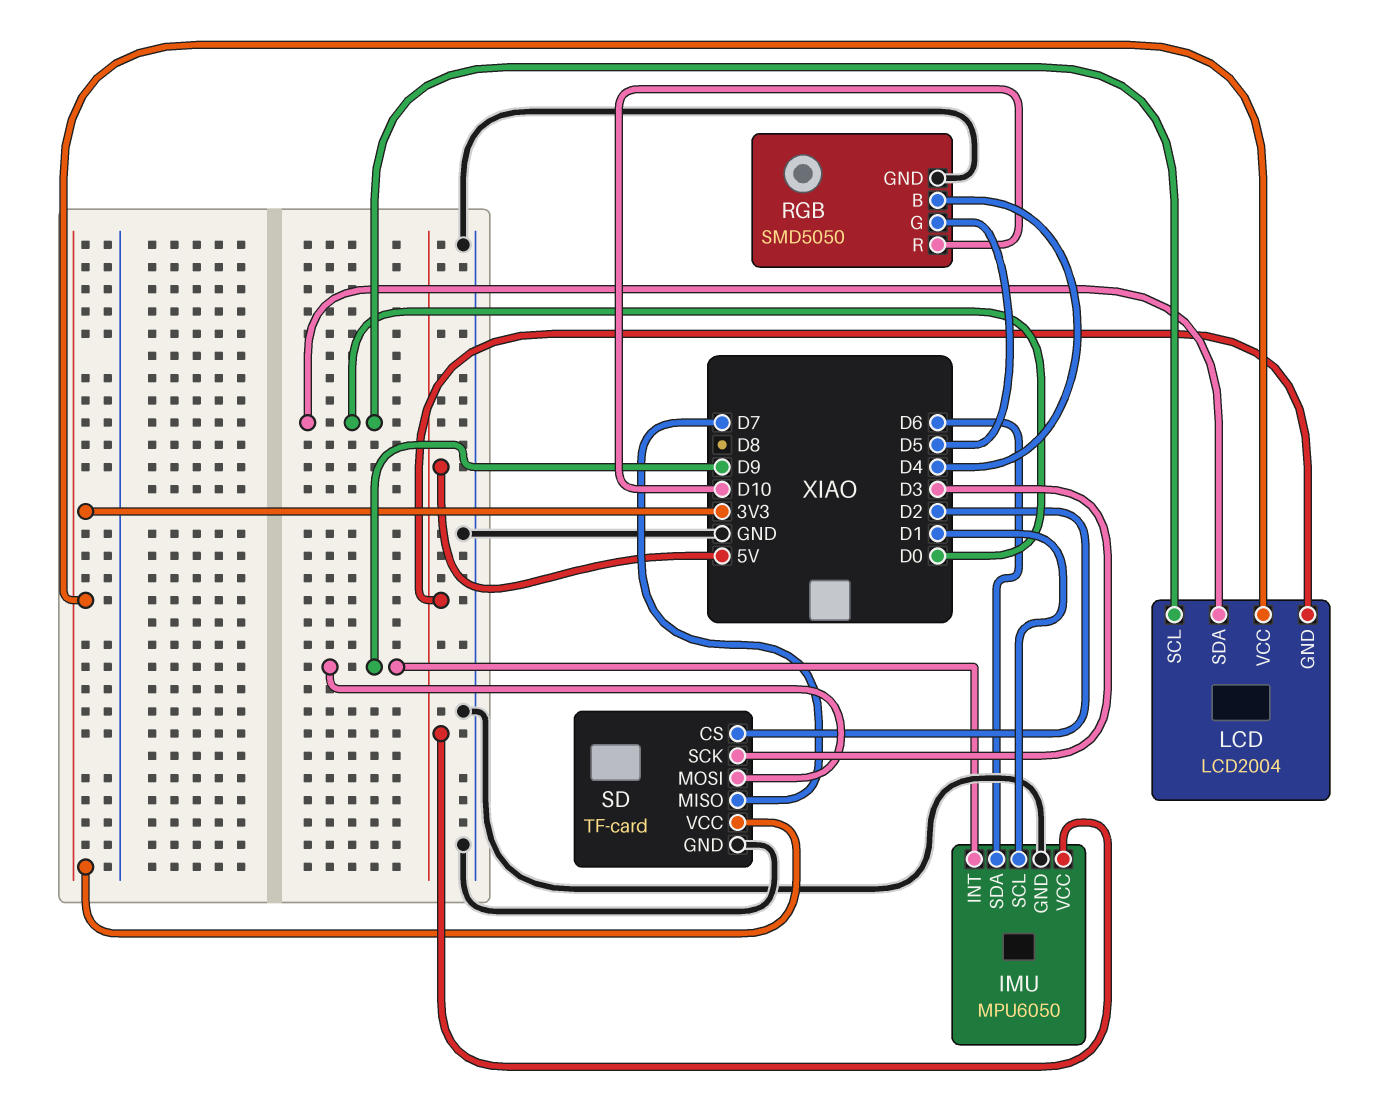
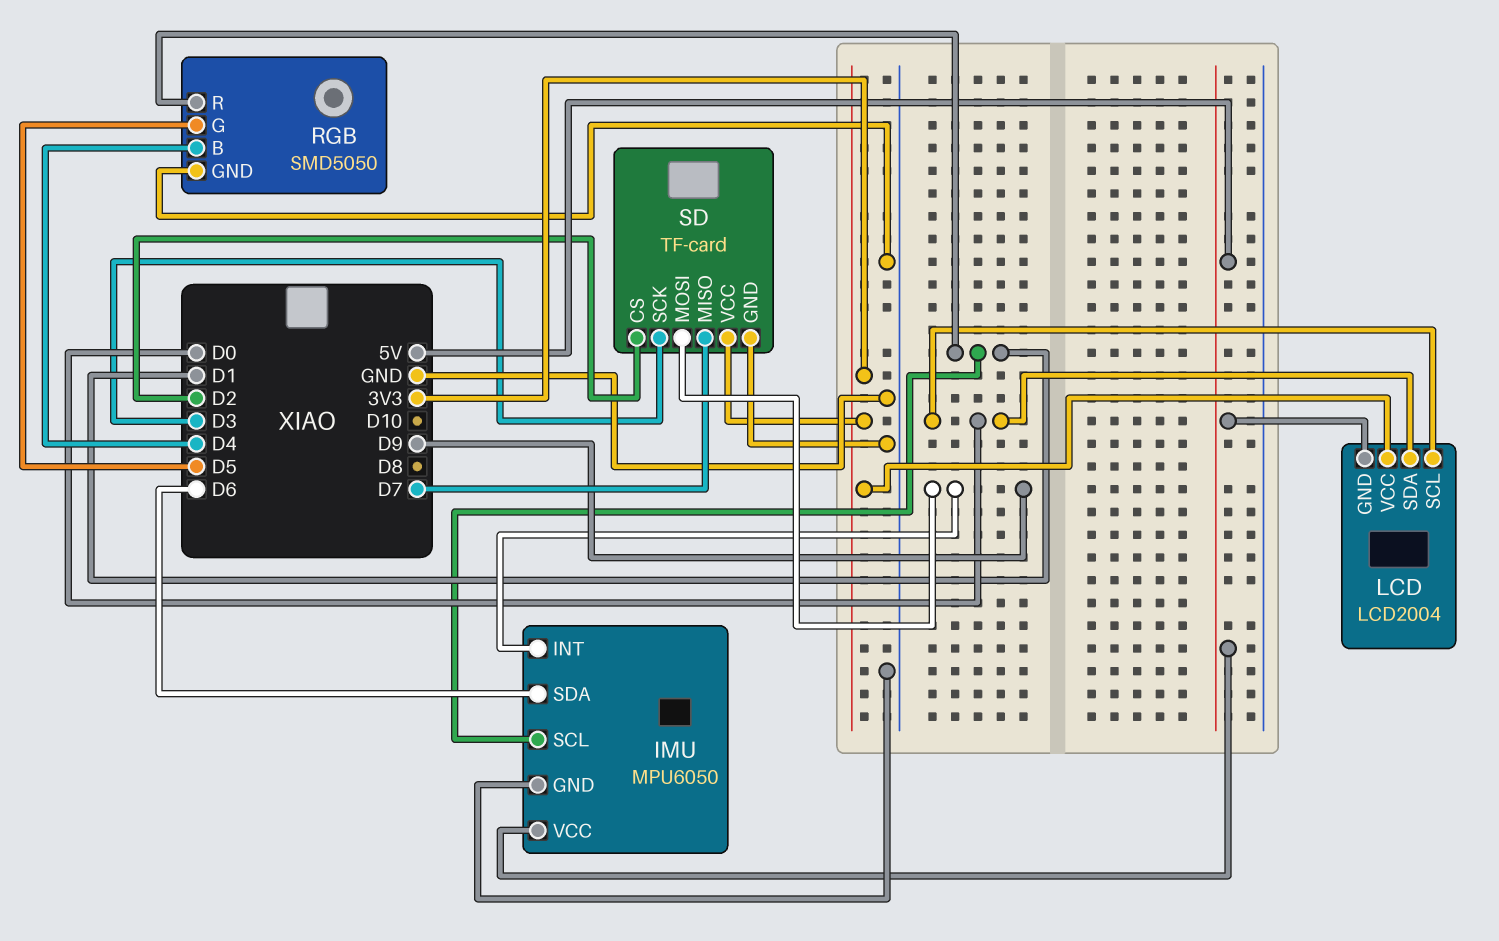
RGB pin R: D10 -> D1

